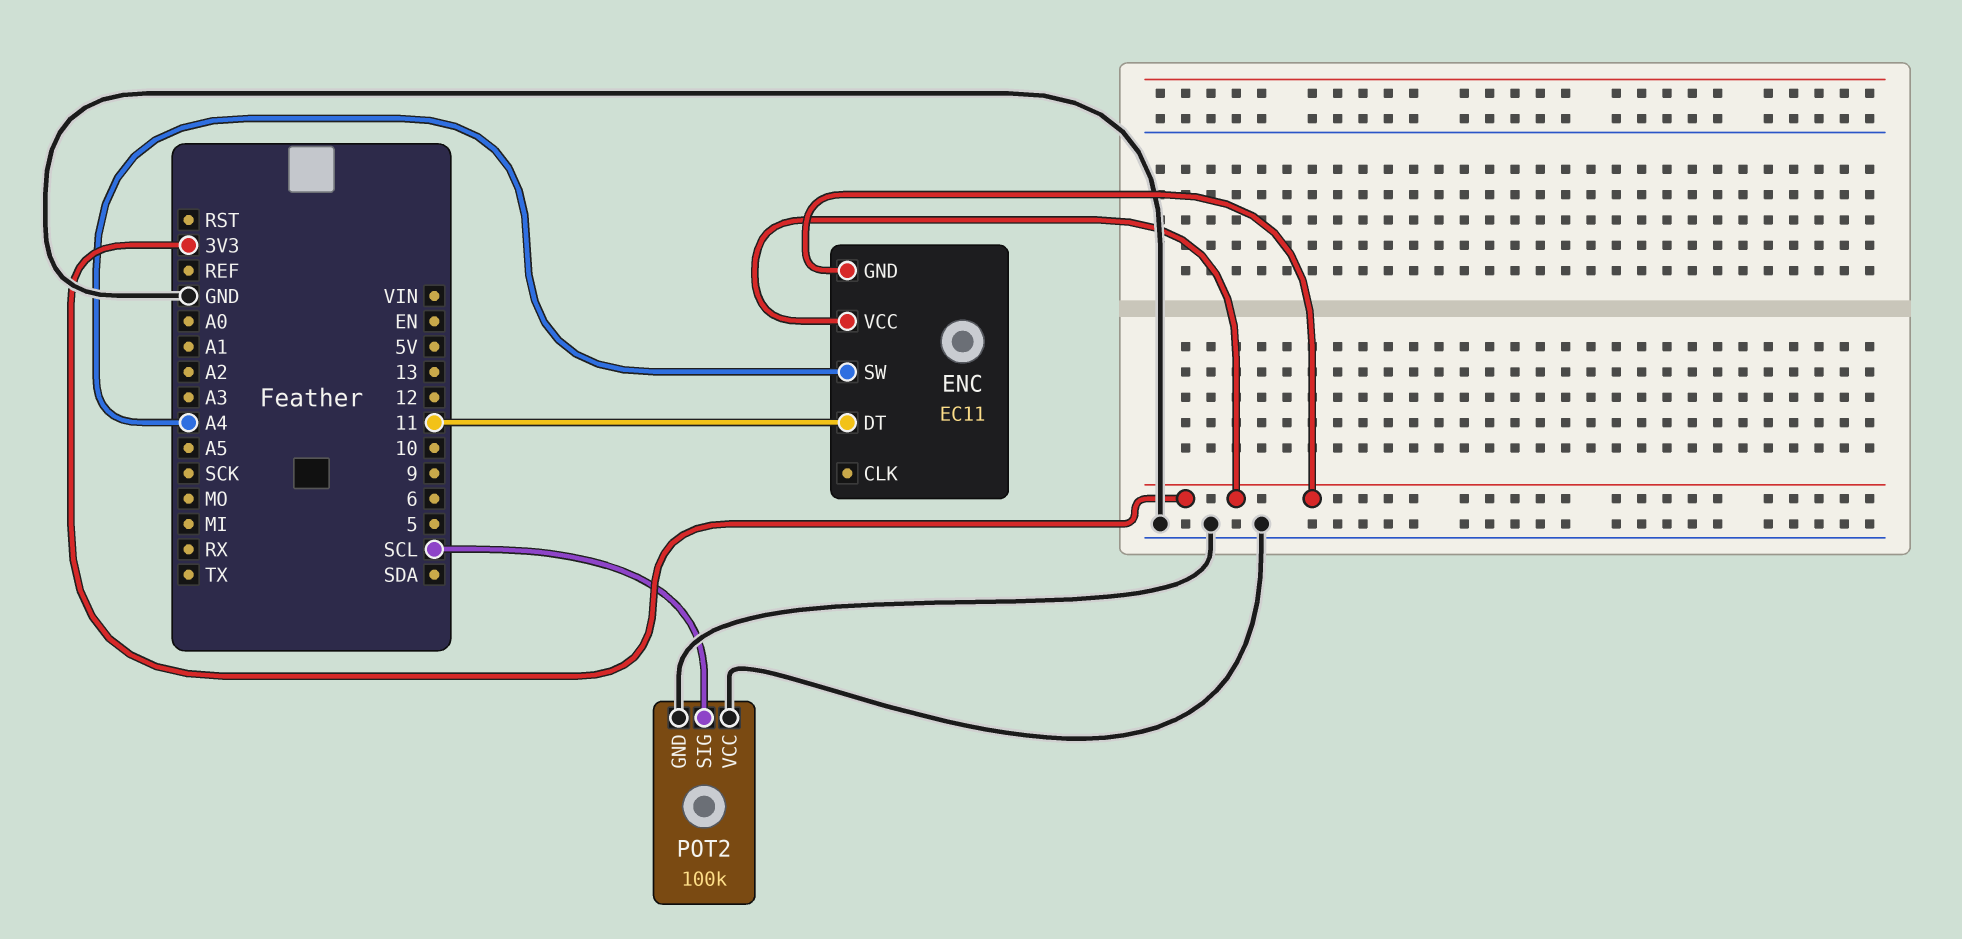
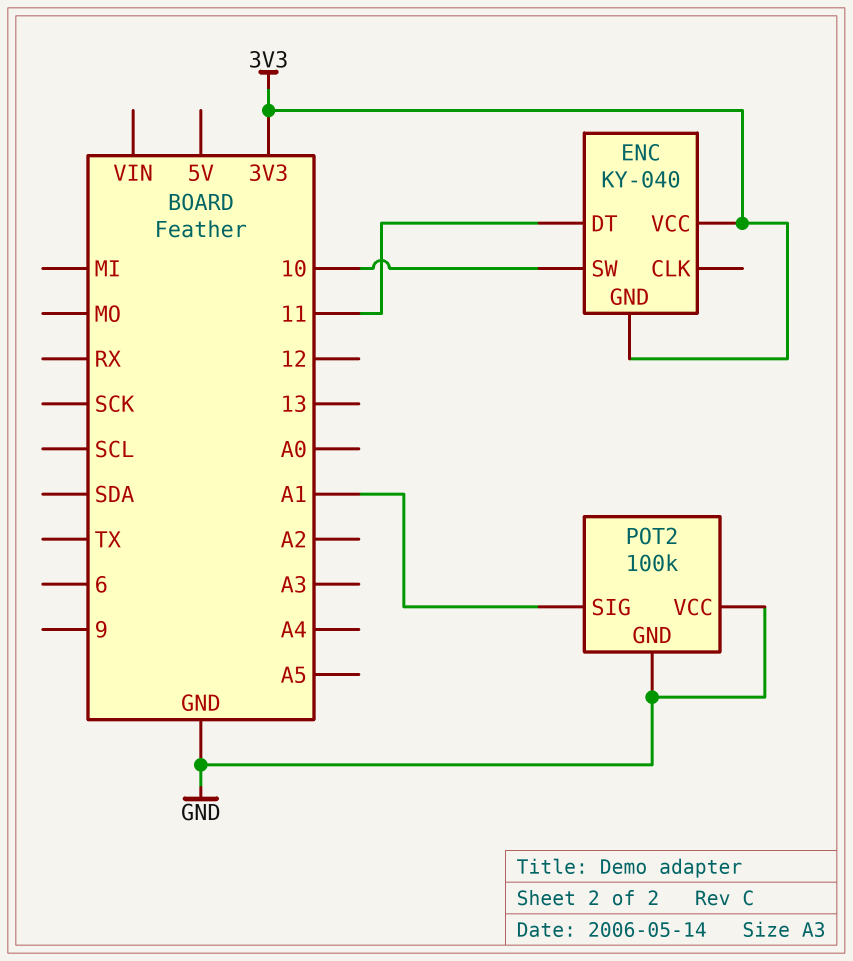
ENC: EC11 -> KY-040
ENC pin SW: A4 -> 10
POT2 pin SIG: SCL -> A1

